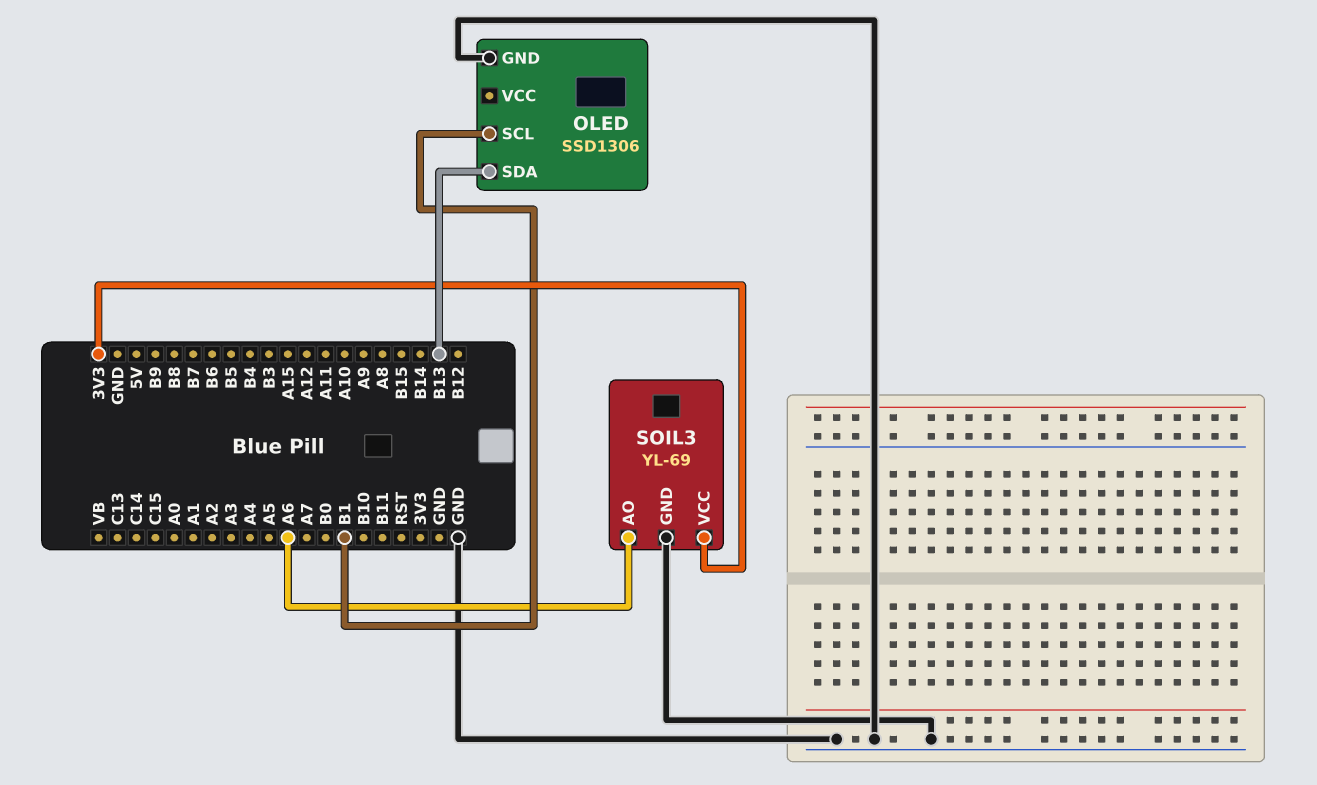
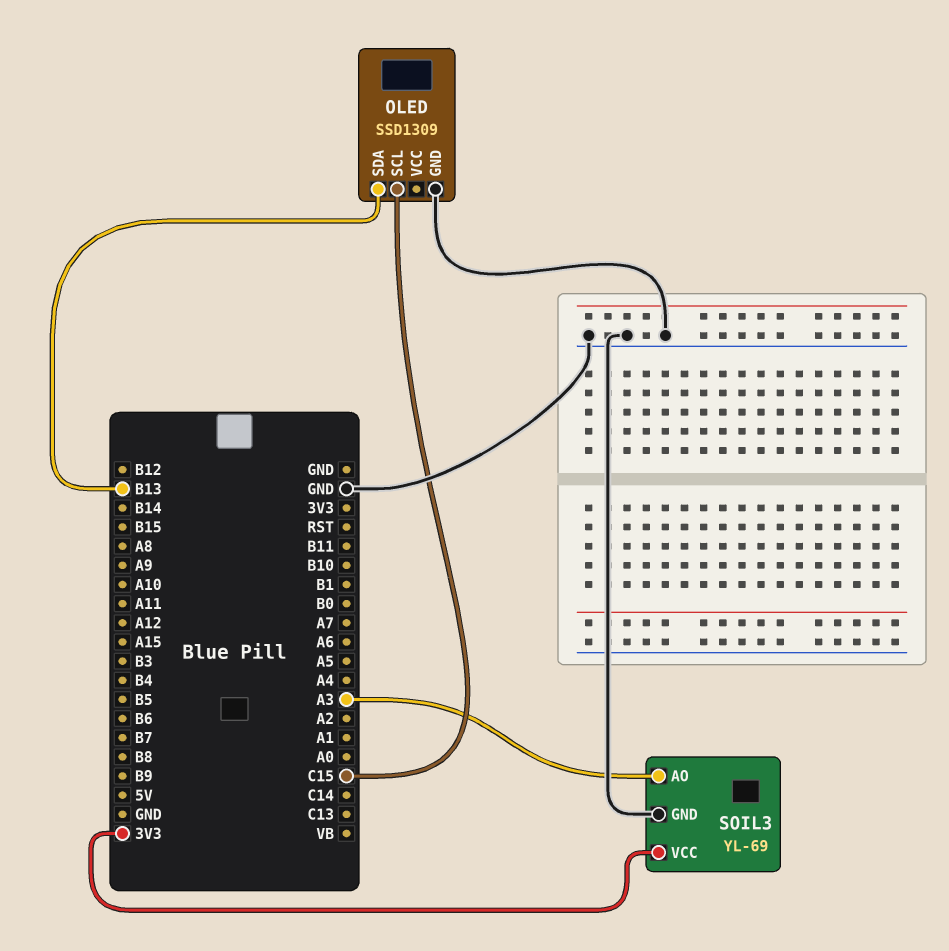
OLED: SSD1306 -> SSD1309
OLED pin SCL: B1 -> C15
SOIL3 pin AO: A6 -> A3

